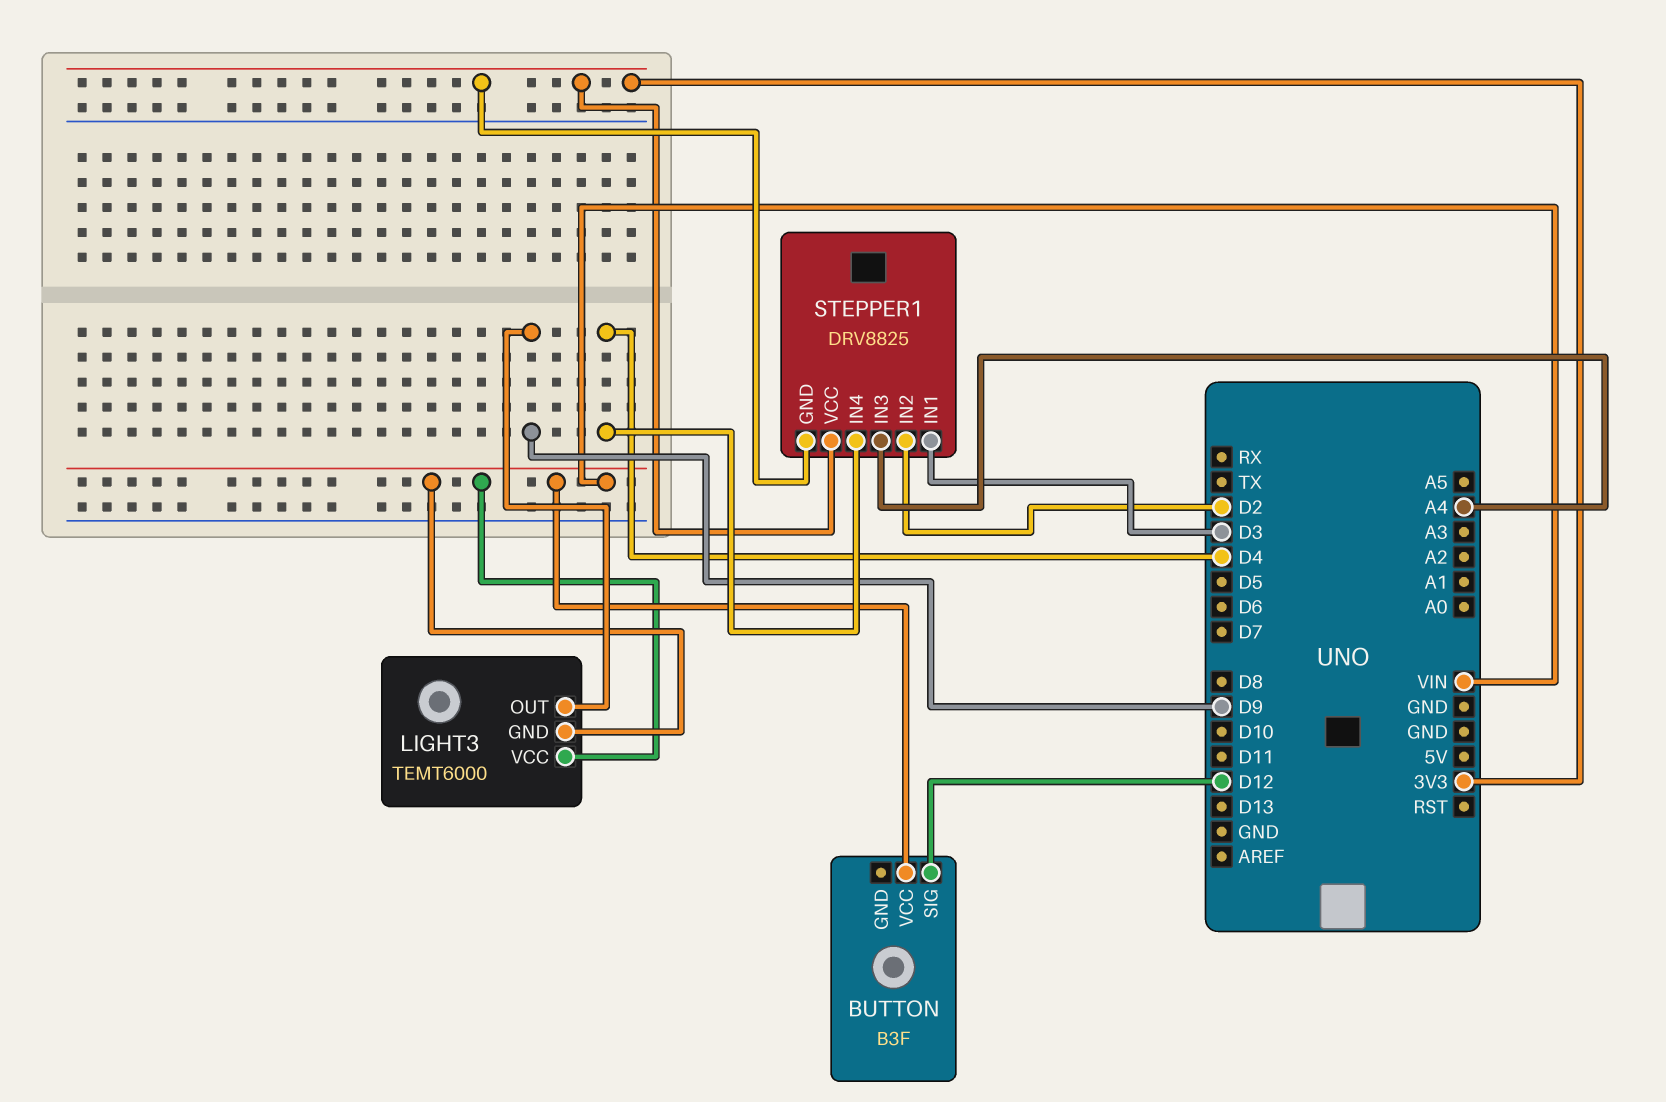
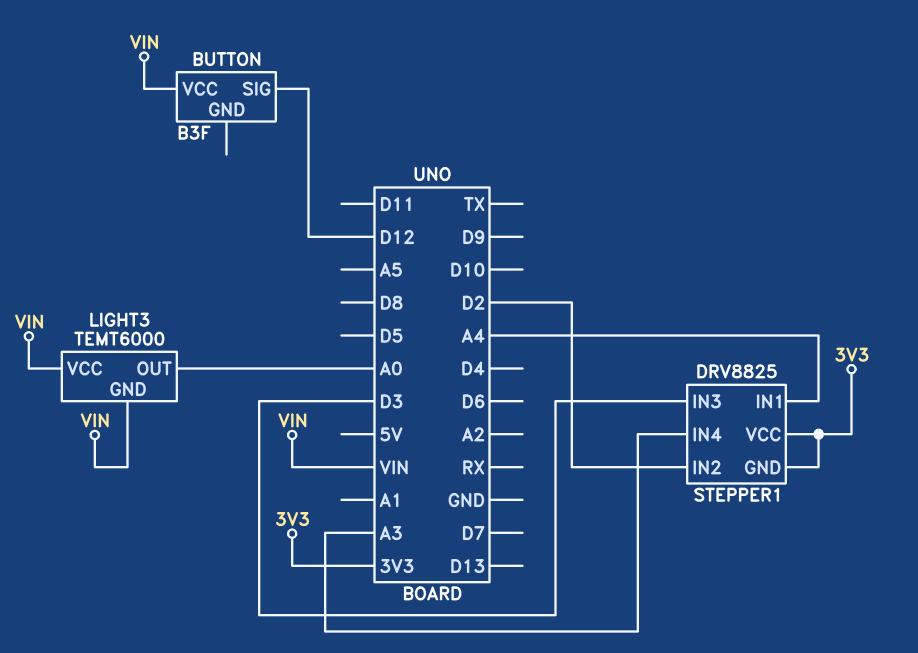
LIGHT3 pin OUT: D9 -> A0
STEPPER1 pin IN1: D3 -> A4
STEPPER1 pin IN3: A4 -> D3
STEPPER1 pin IN4: D4 -> A3

